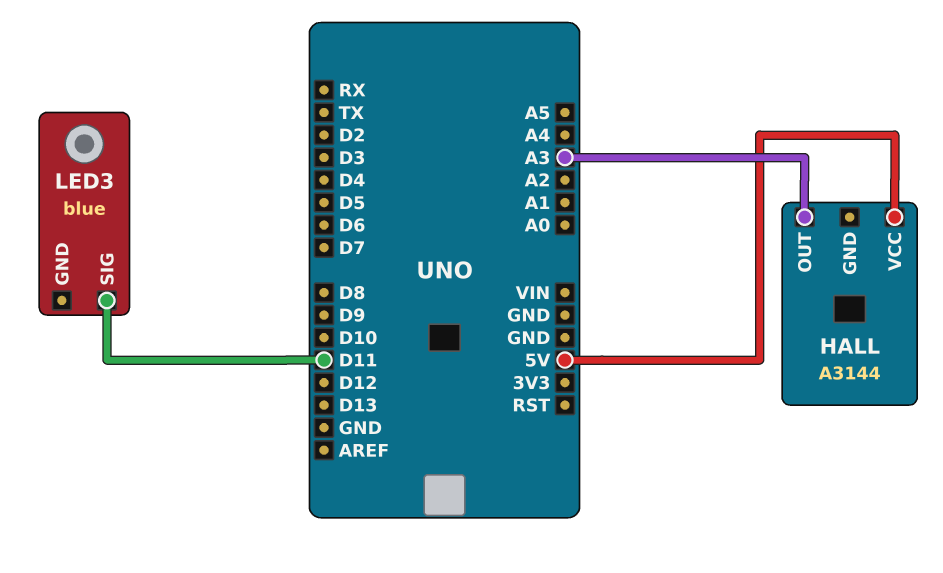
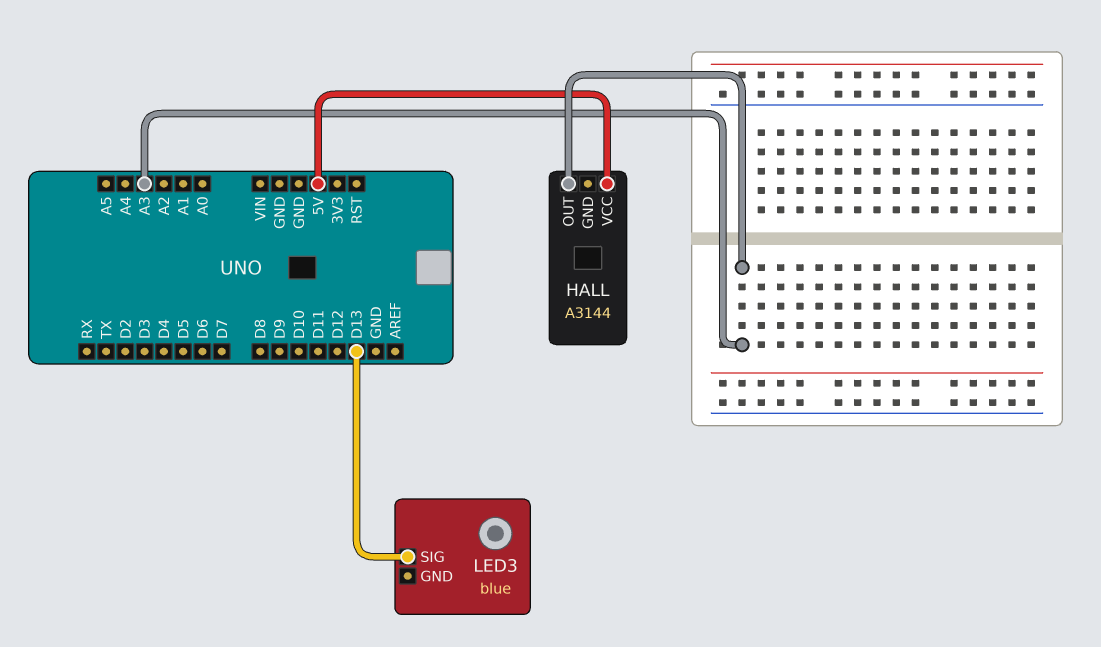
LED3 pin SIG: D11 -> D13

